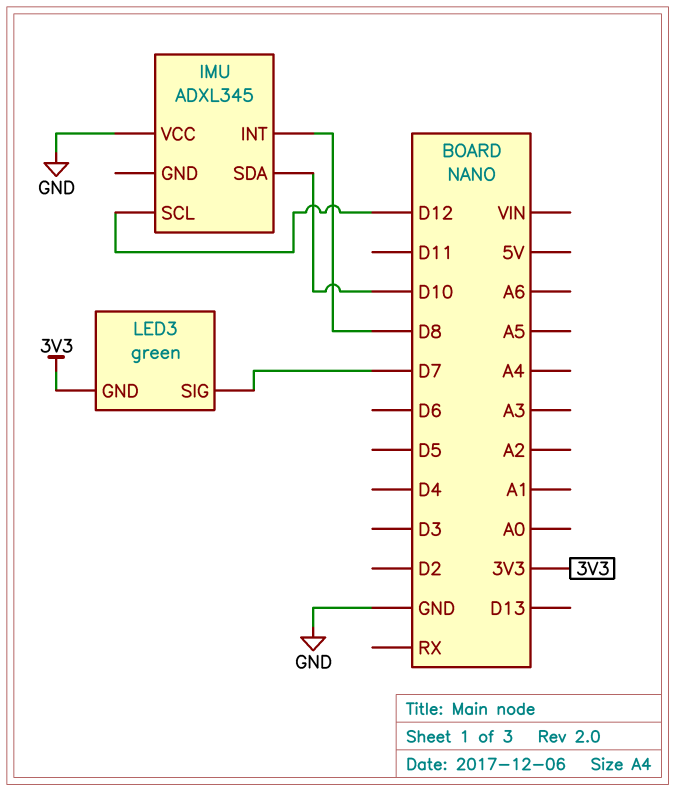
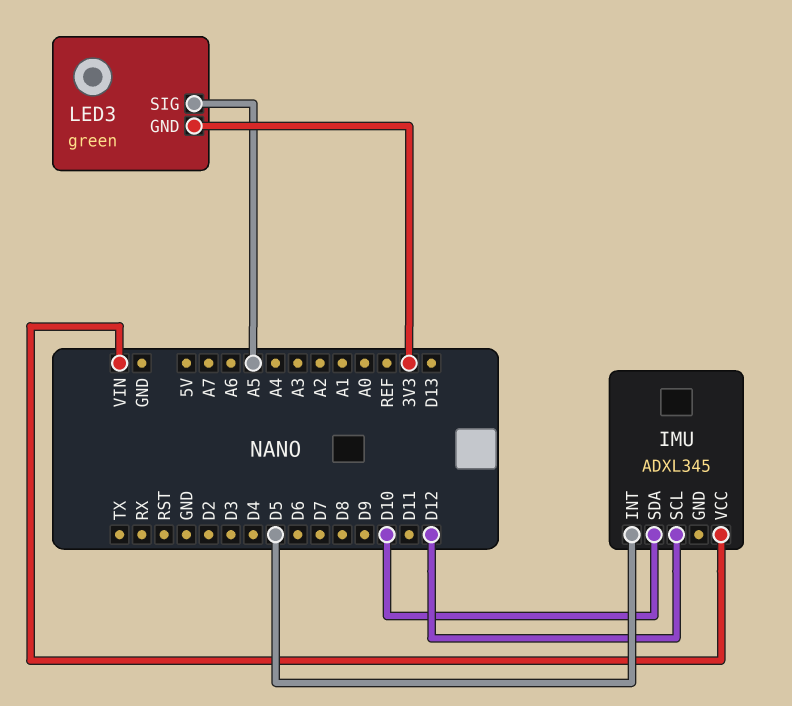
IMU pin INT: D8 -> D5
IMU pin VCC: GND -> VIN
LED3 pin SIG: D7 -> A5

